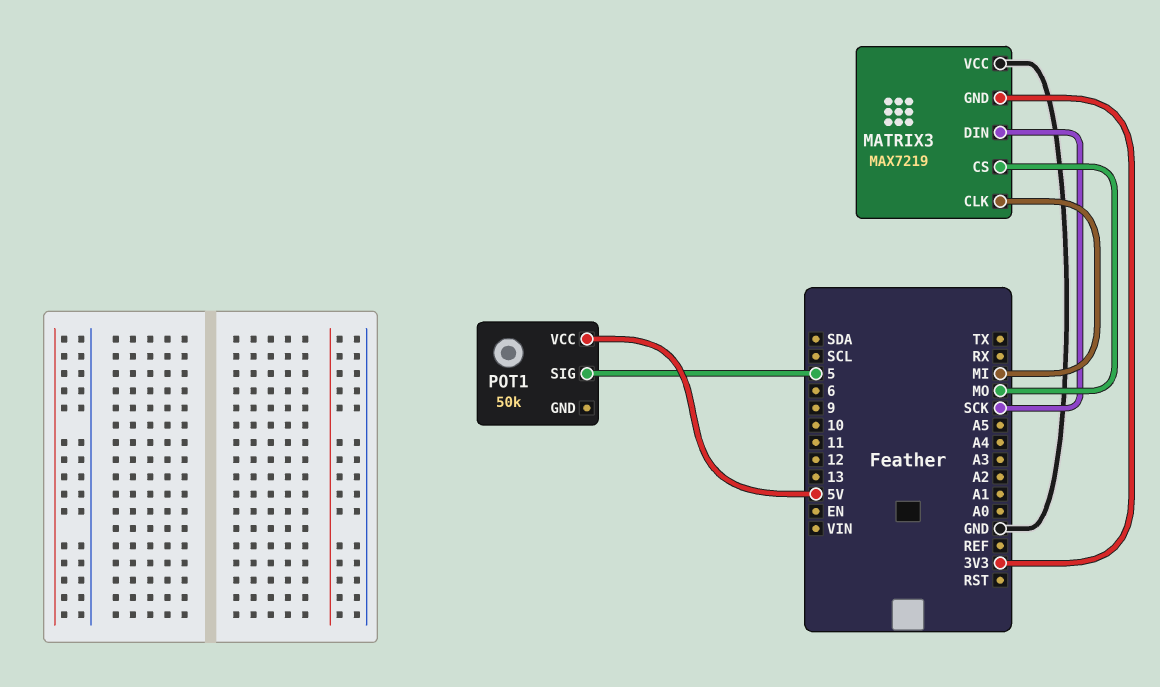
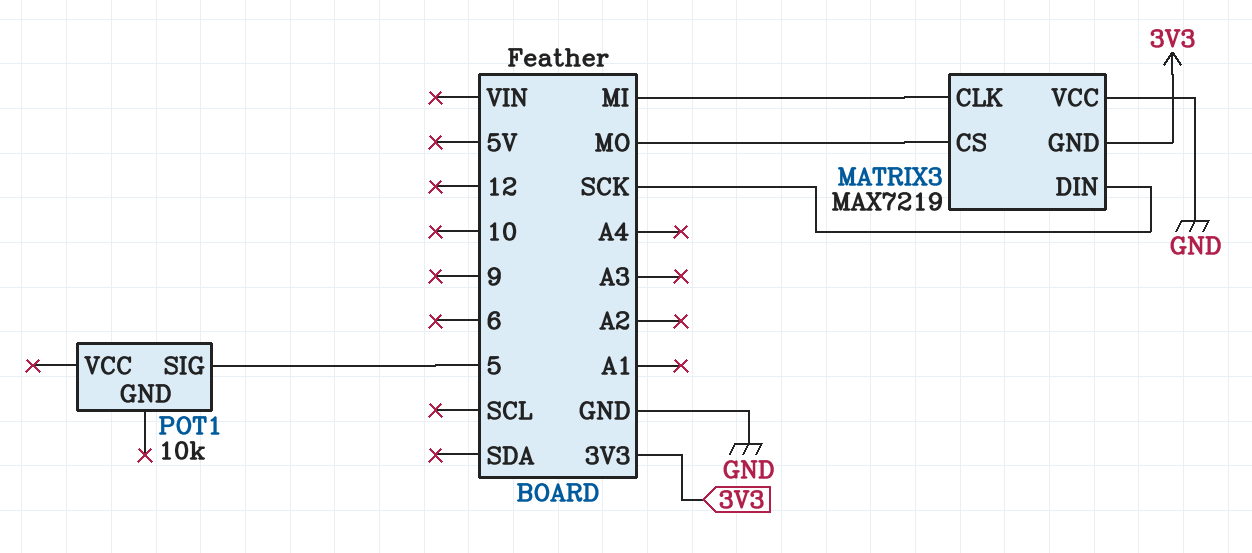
POT1: 50k -> 10k
POT1 pin VCC: 5V -> none

